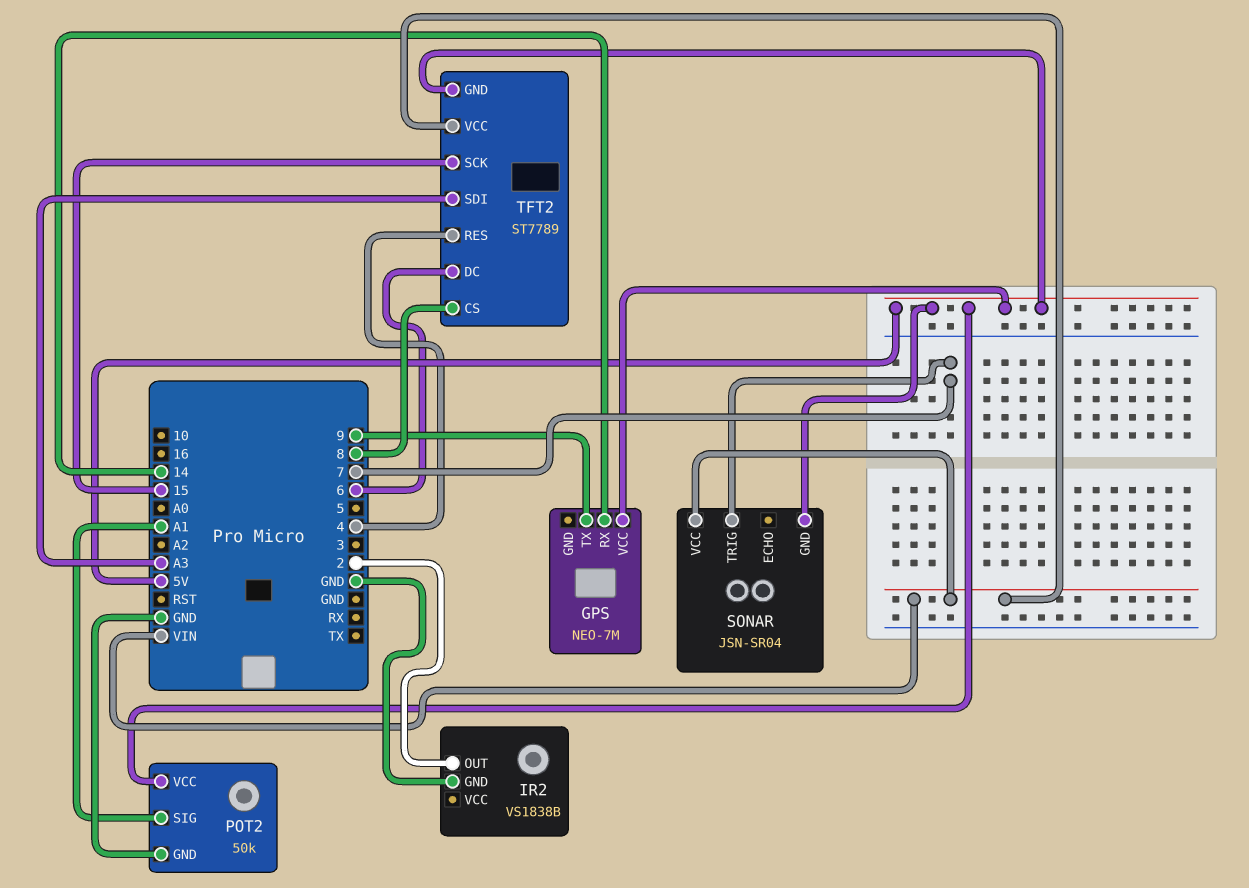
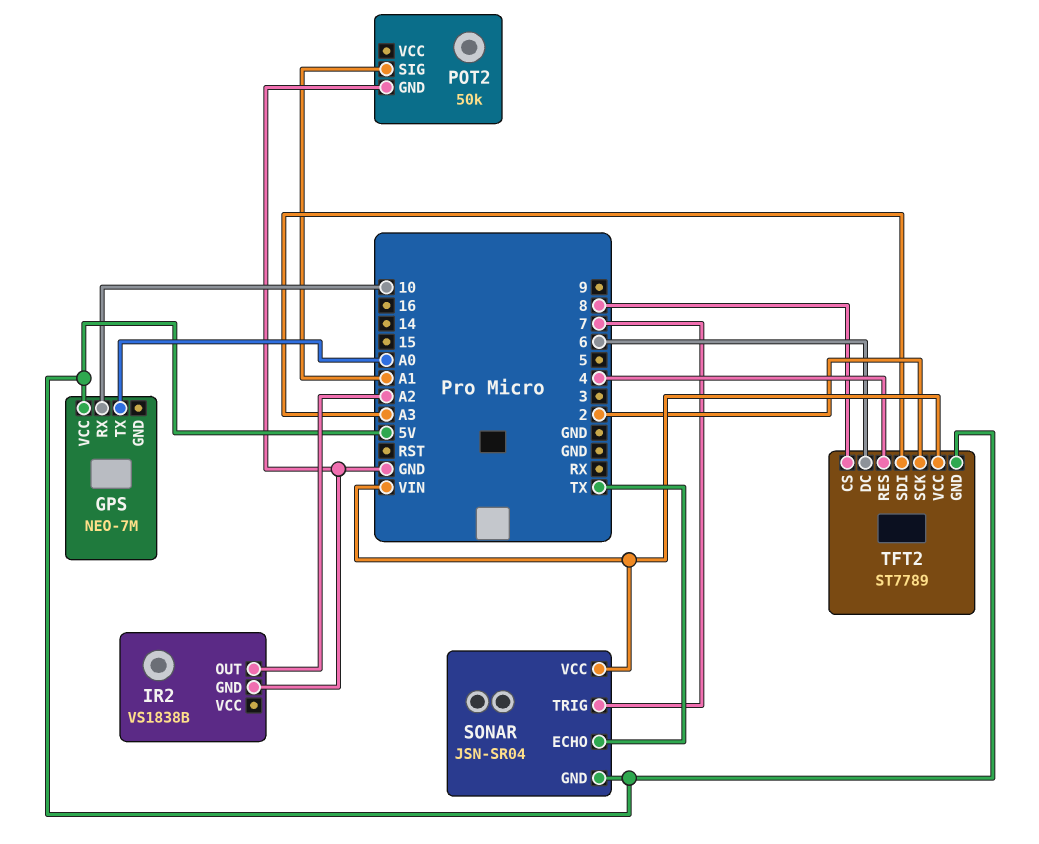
GPS pin RX: 14 -> 10
GPS pin TX: 9 -> A0
IR2 pin OUT: 2 -> A2
POT2 pin VCC: 5V -> none
SONAR pin ECHO: none -> TX
TFT2 pin SCK: 15 -> 2

